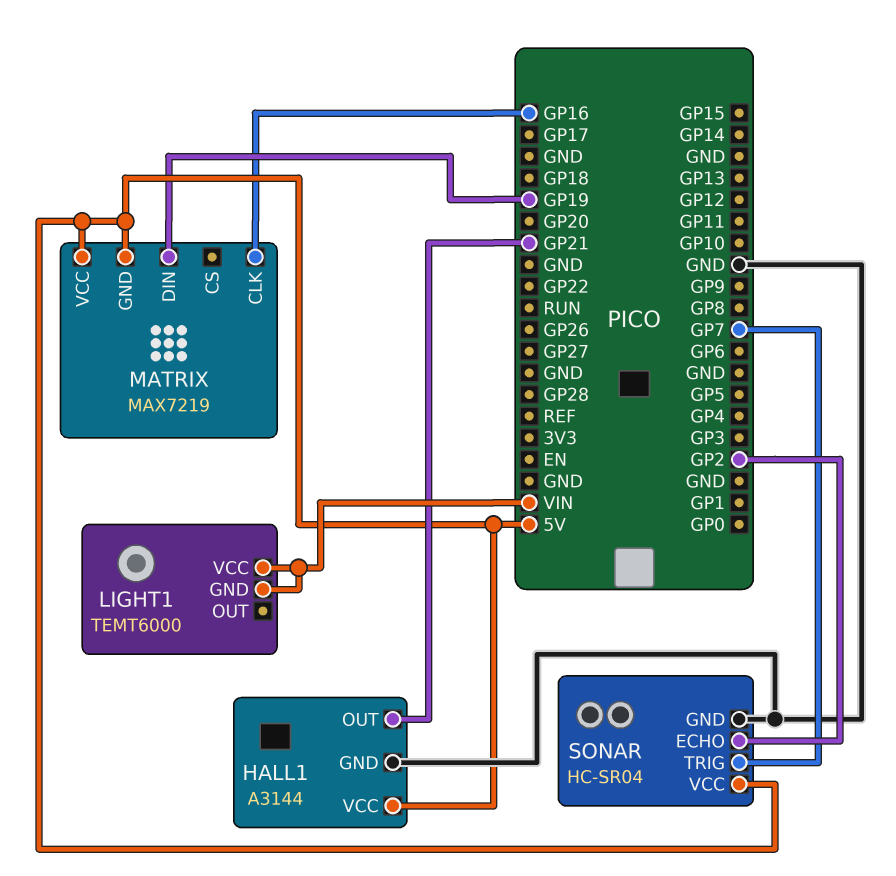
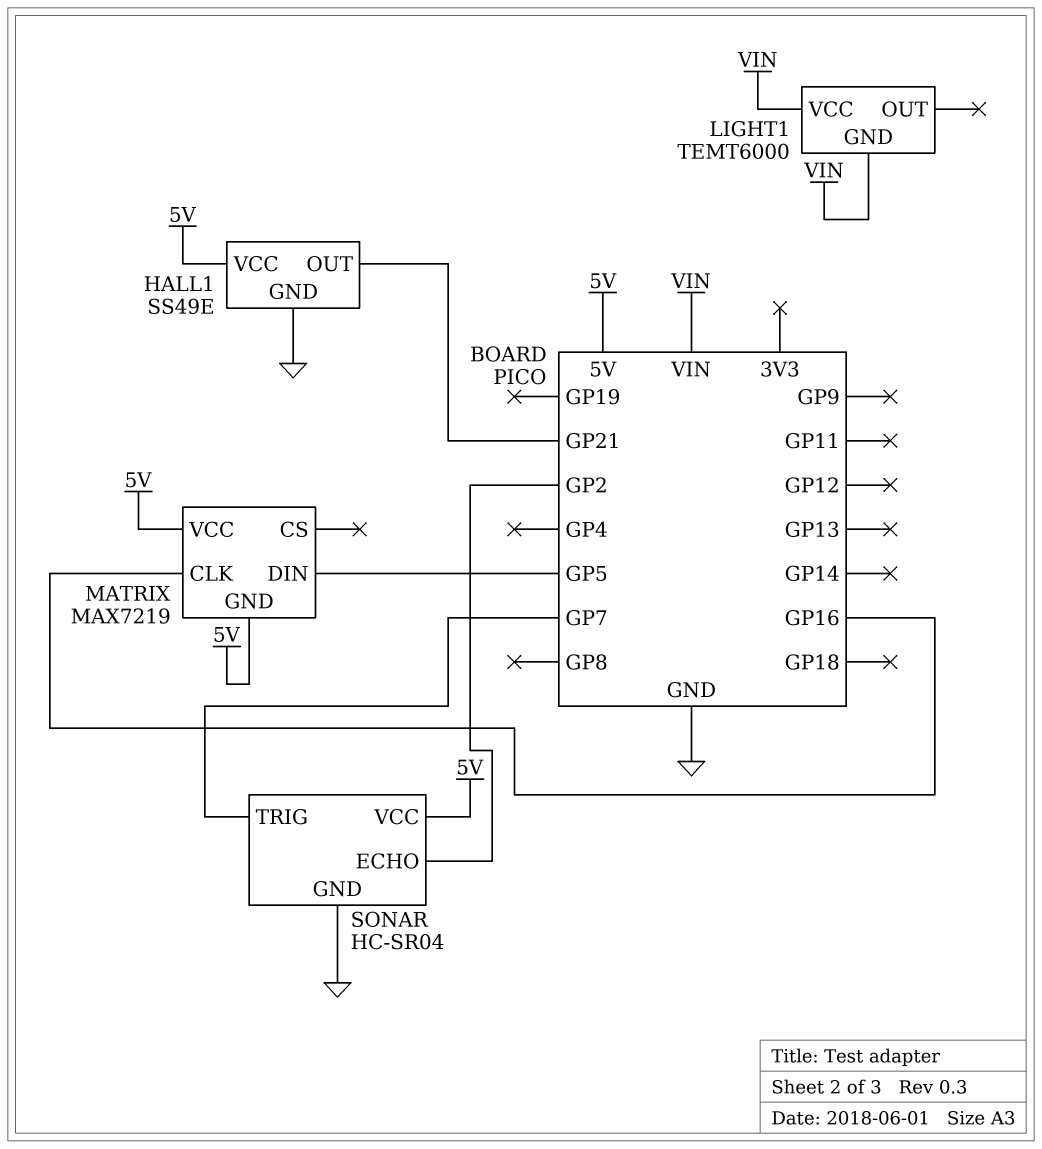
HALL1: A3144 -> SS49E
MATRIX pin DIN: GP19 -> GP5

